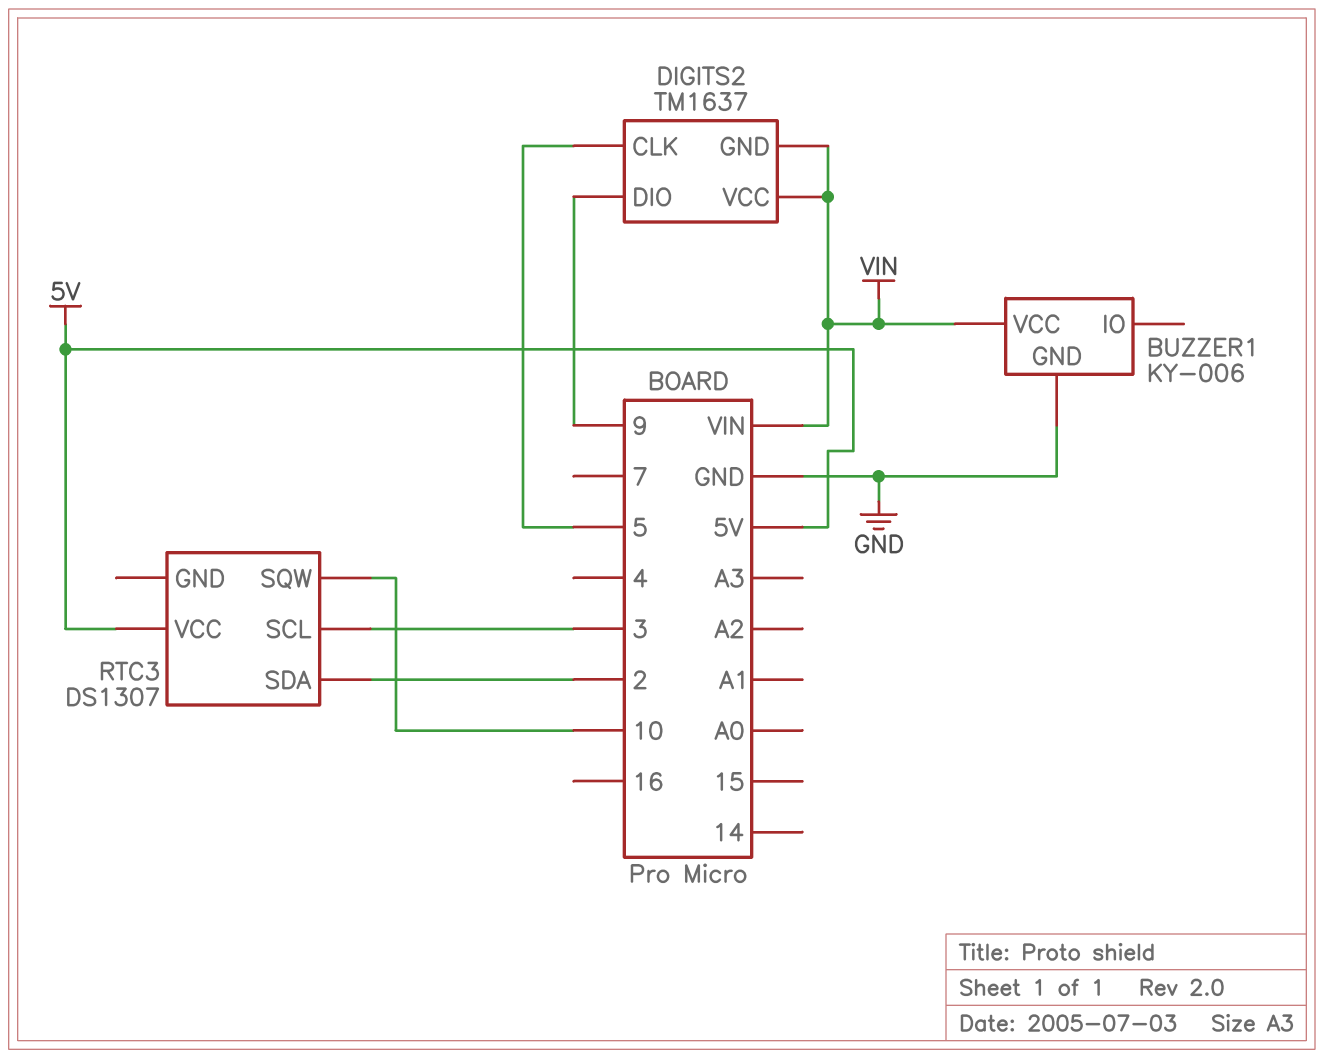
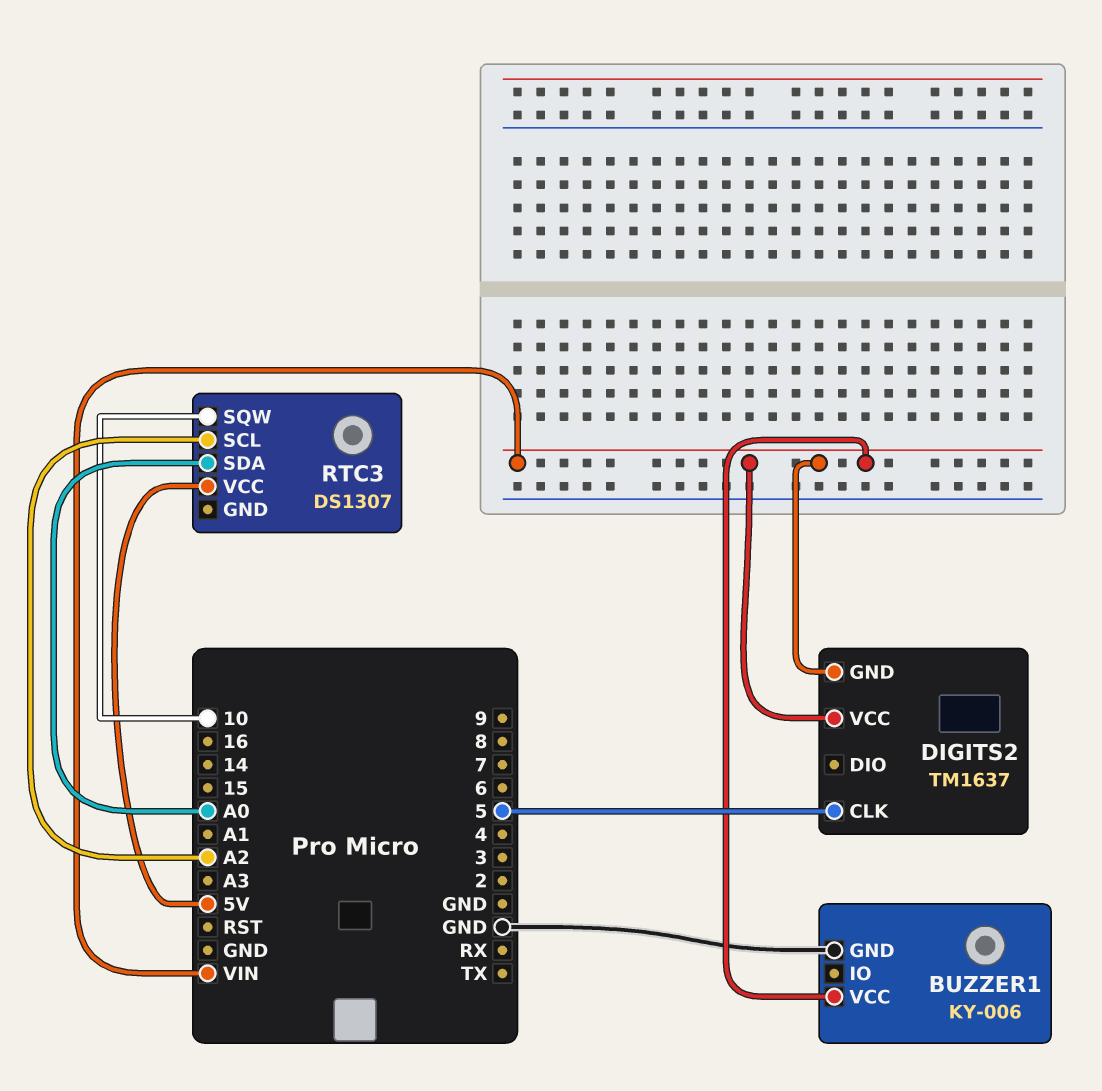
DIGITS2 pin DIO: 9 -> none
RTC3 pin SCL: 3 -> A2
RTC3 pin SDA: 2 -> A0

